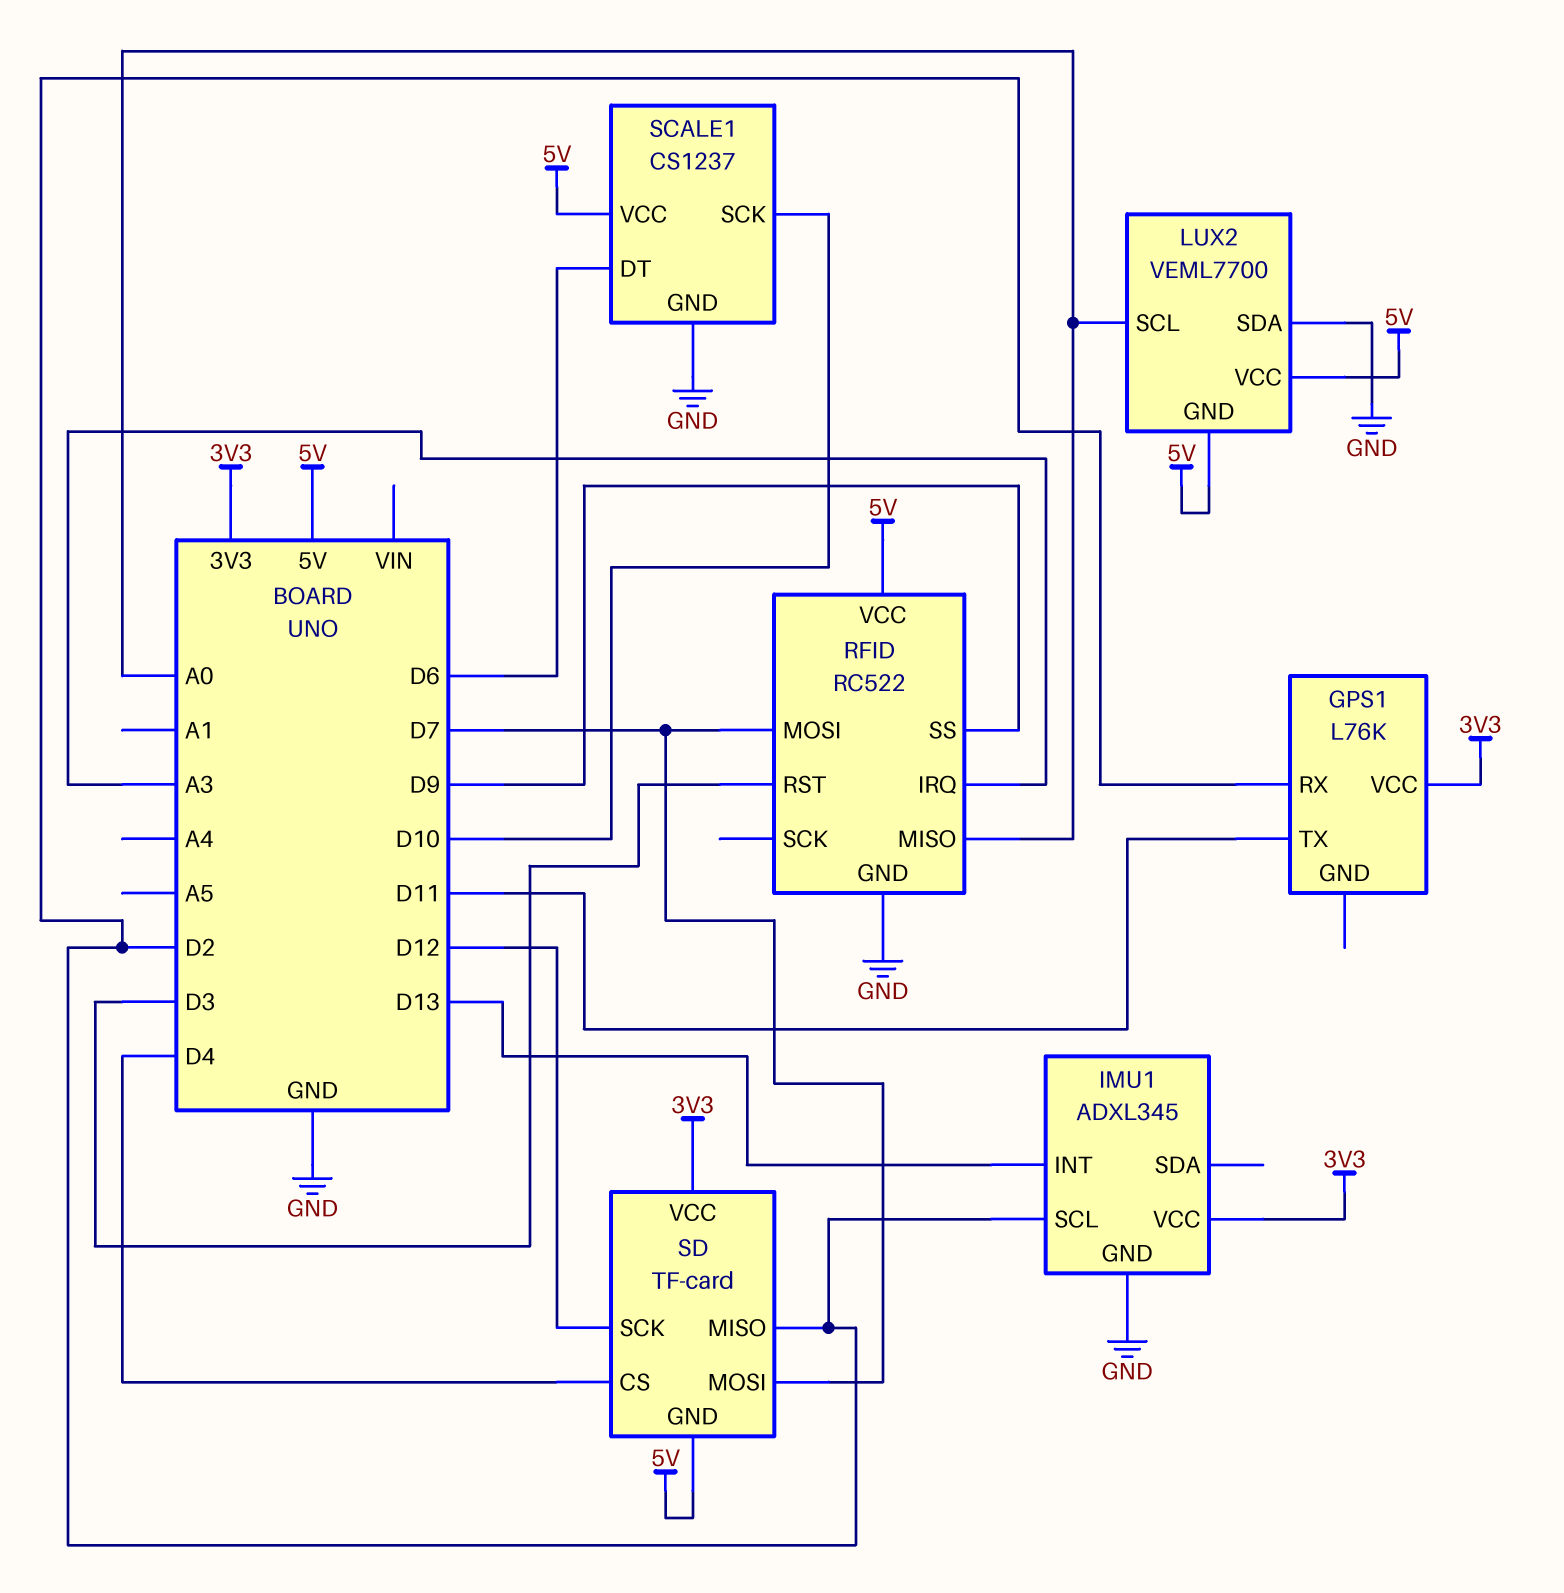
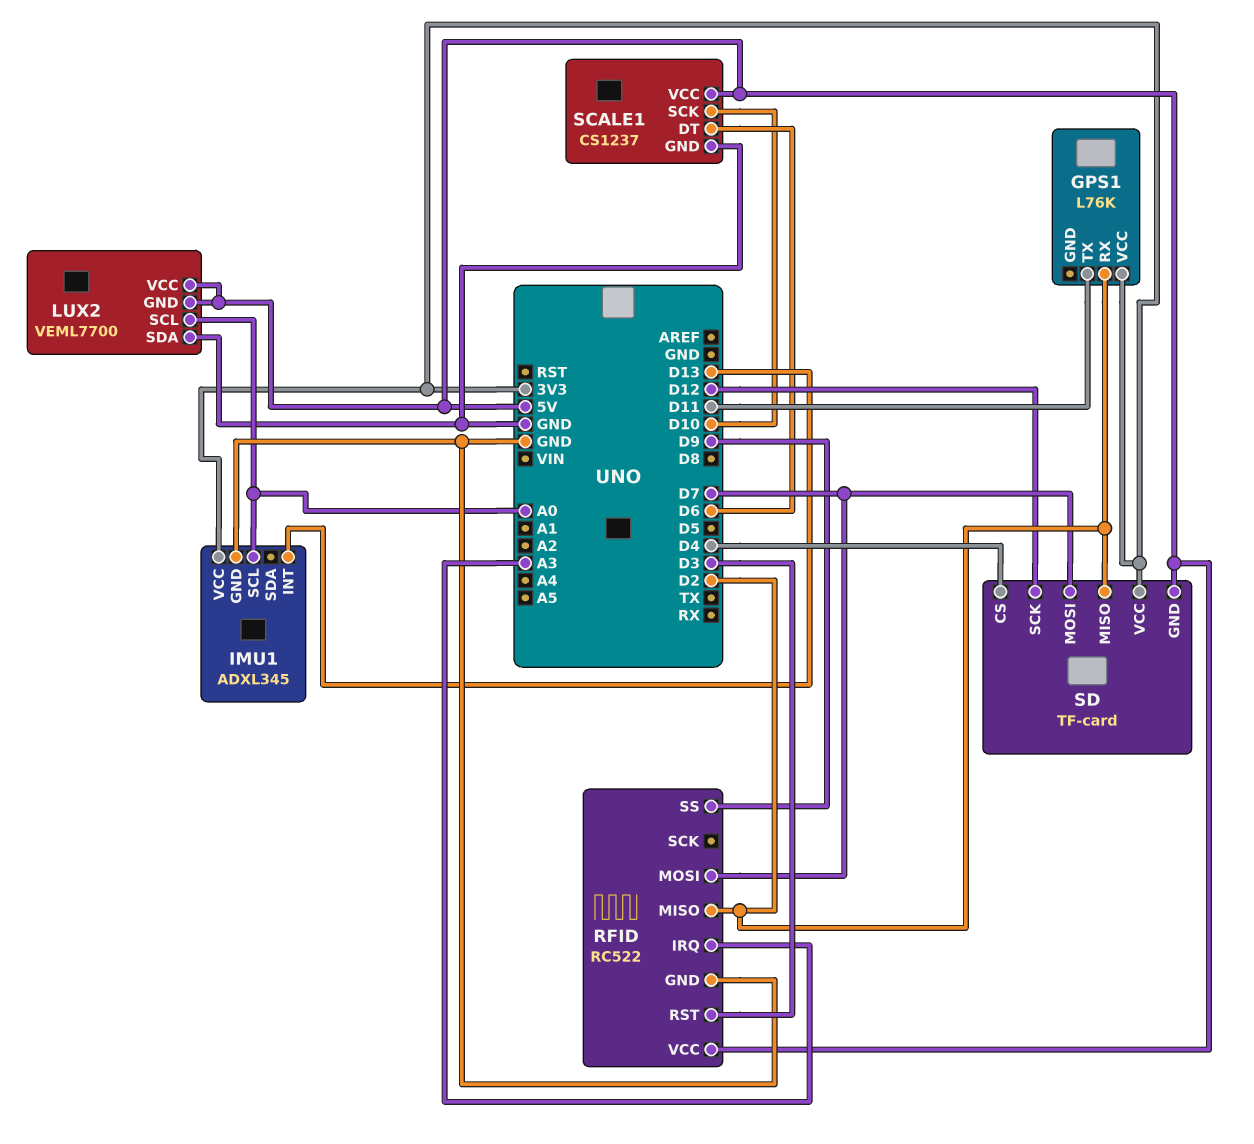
IMU1 pin SCL: D2 -> A0
RFID pin MISO: A0 -> D2

